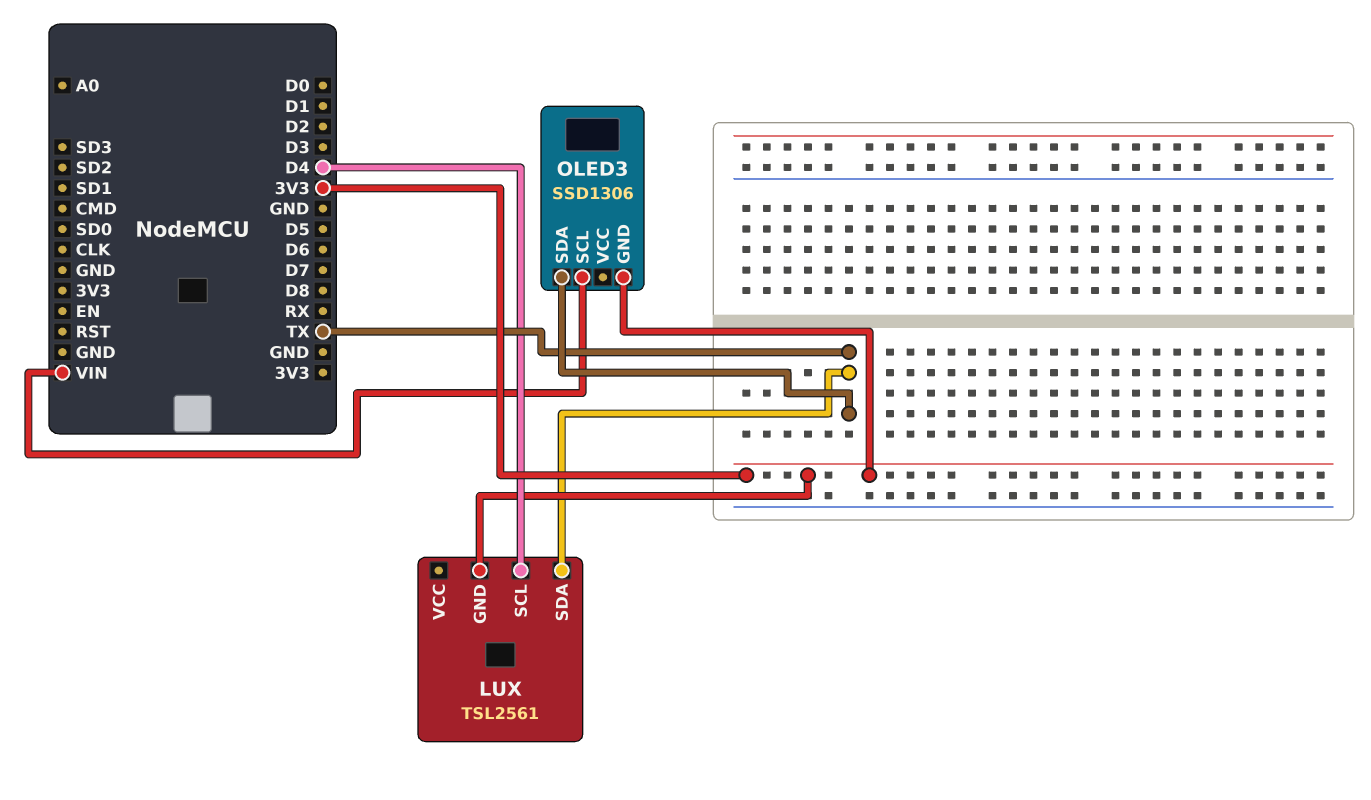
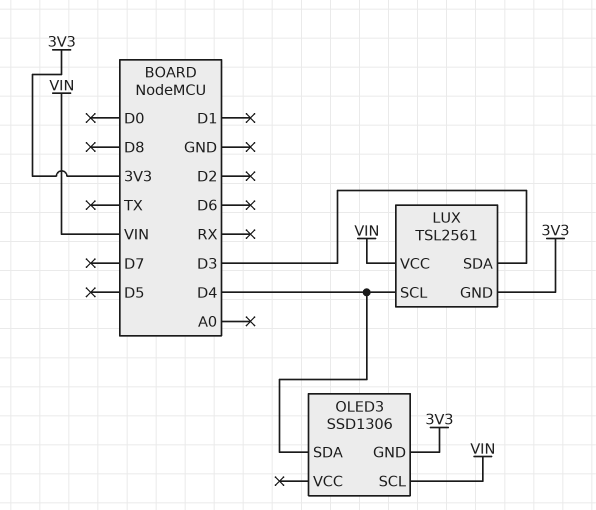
LUX pin SDA: TX -> D3
LUX pin VCC: none -> VIN
OLED3 pin SDA: TX -> D4

